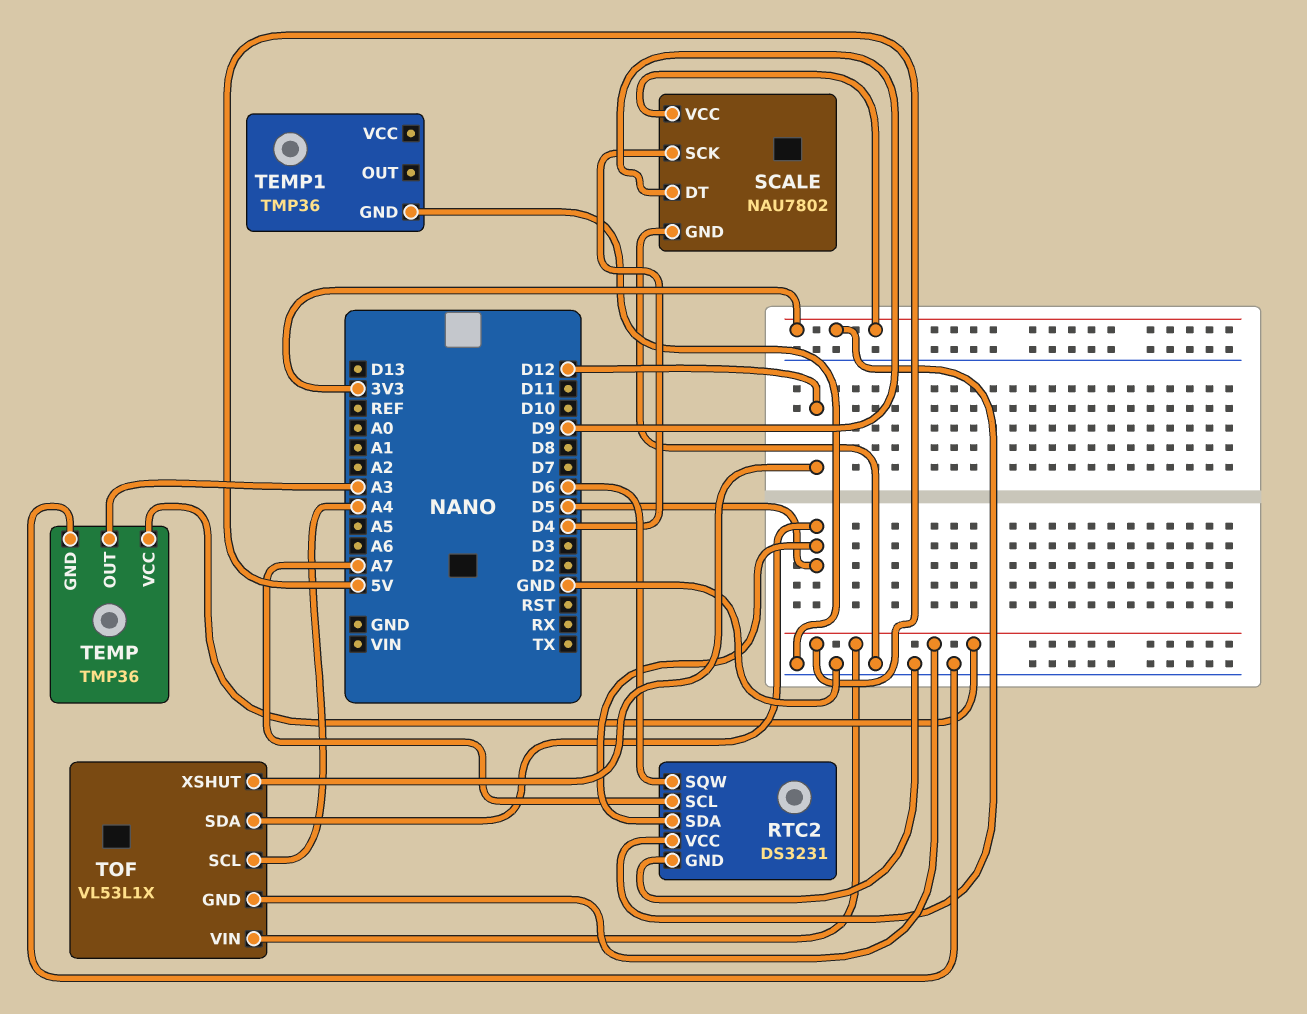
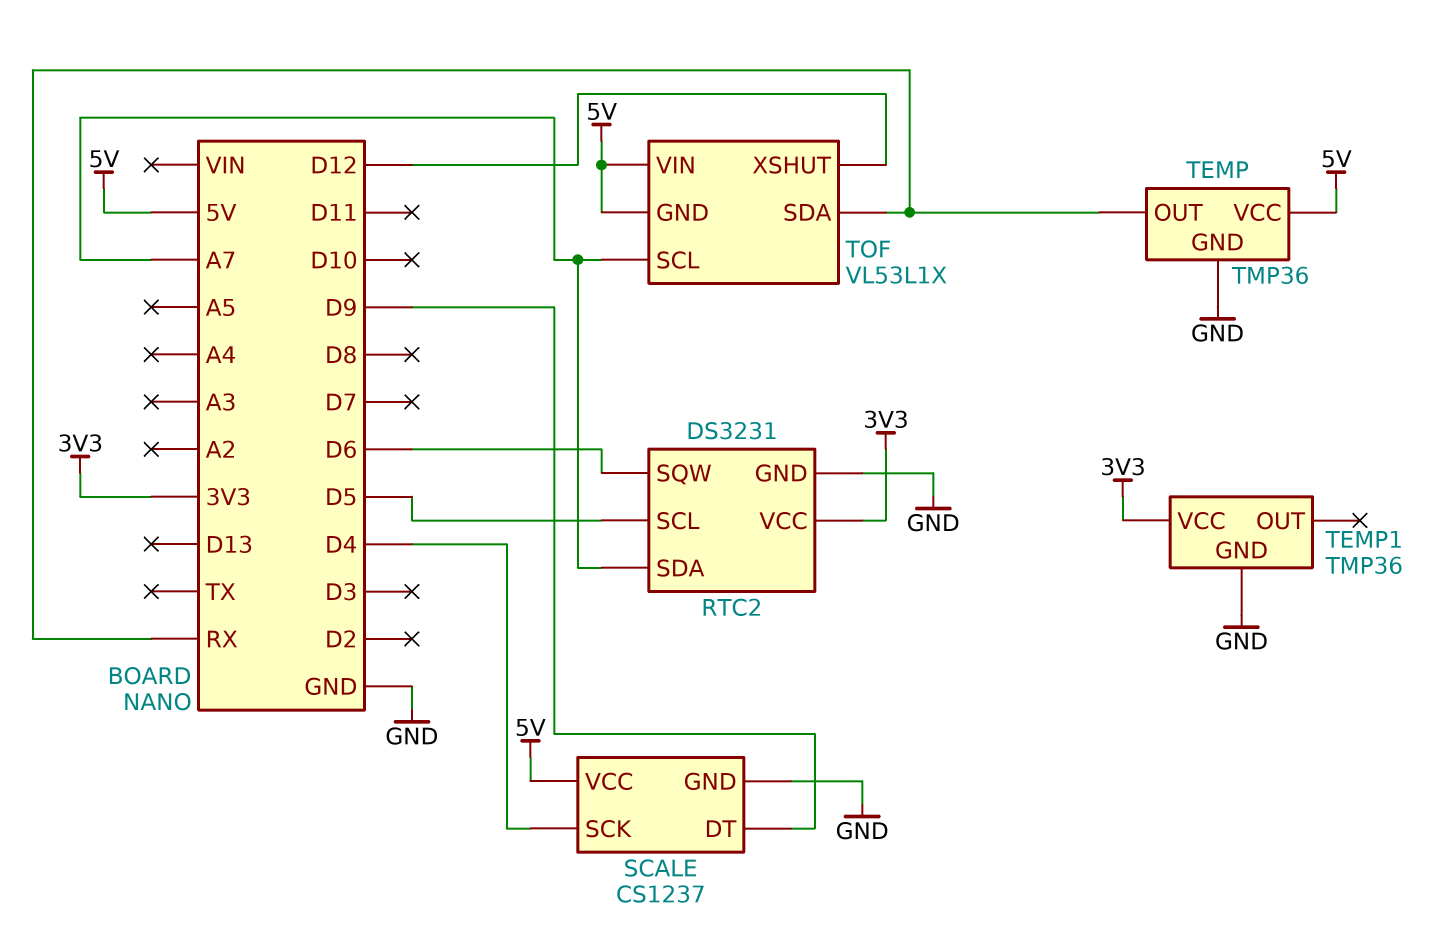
RTC2 pin SCL: A7 -> D5
RTC2 pin SDA: D5 -> A7
SCALE: NAU7802 -> CS1237
SCALE pin VCC: 3V3 -> 5V
TEMP pin OUT: A3 -> RX
TEMP1 pin VCC: none -> 3V3
TOF pin SCL: A4 -> A7
TOF pin SDA: D5 -> RX

